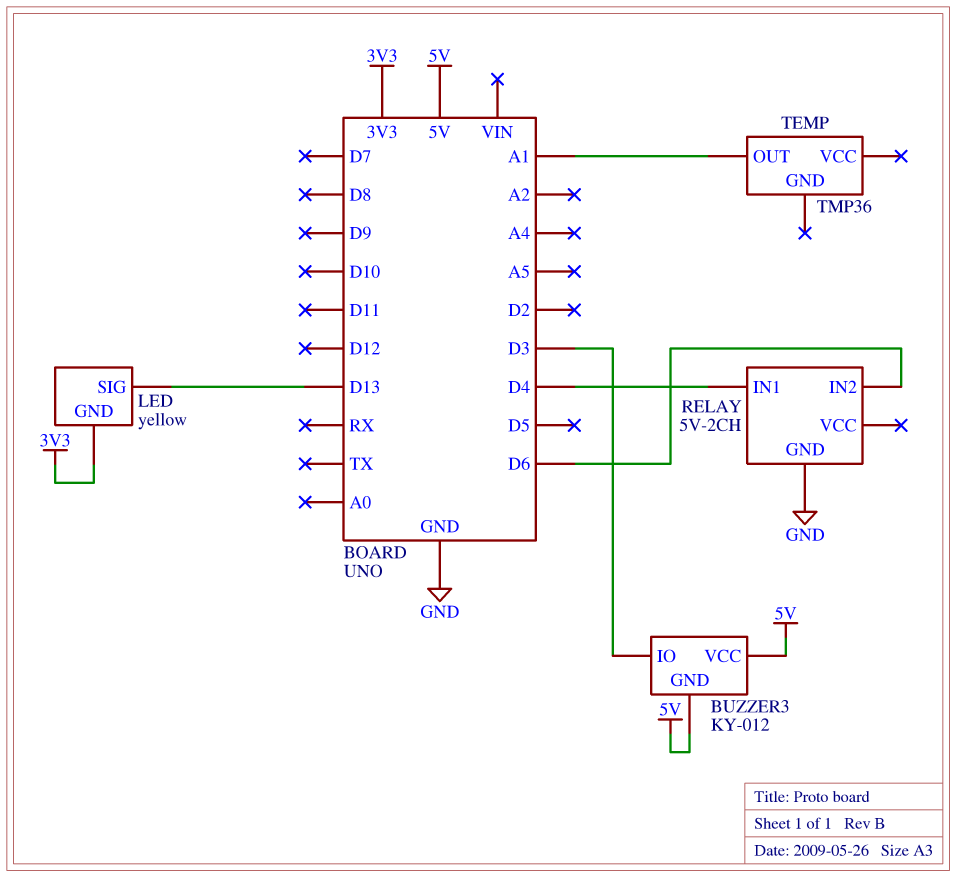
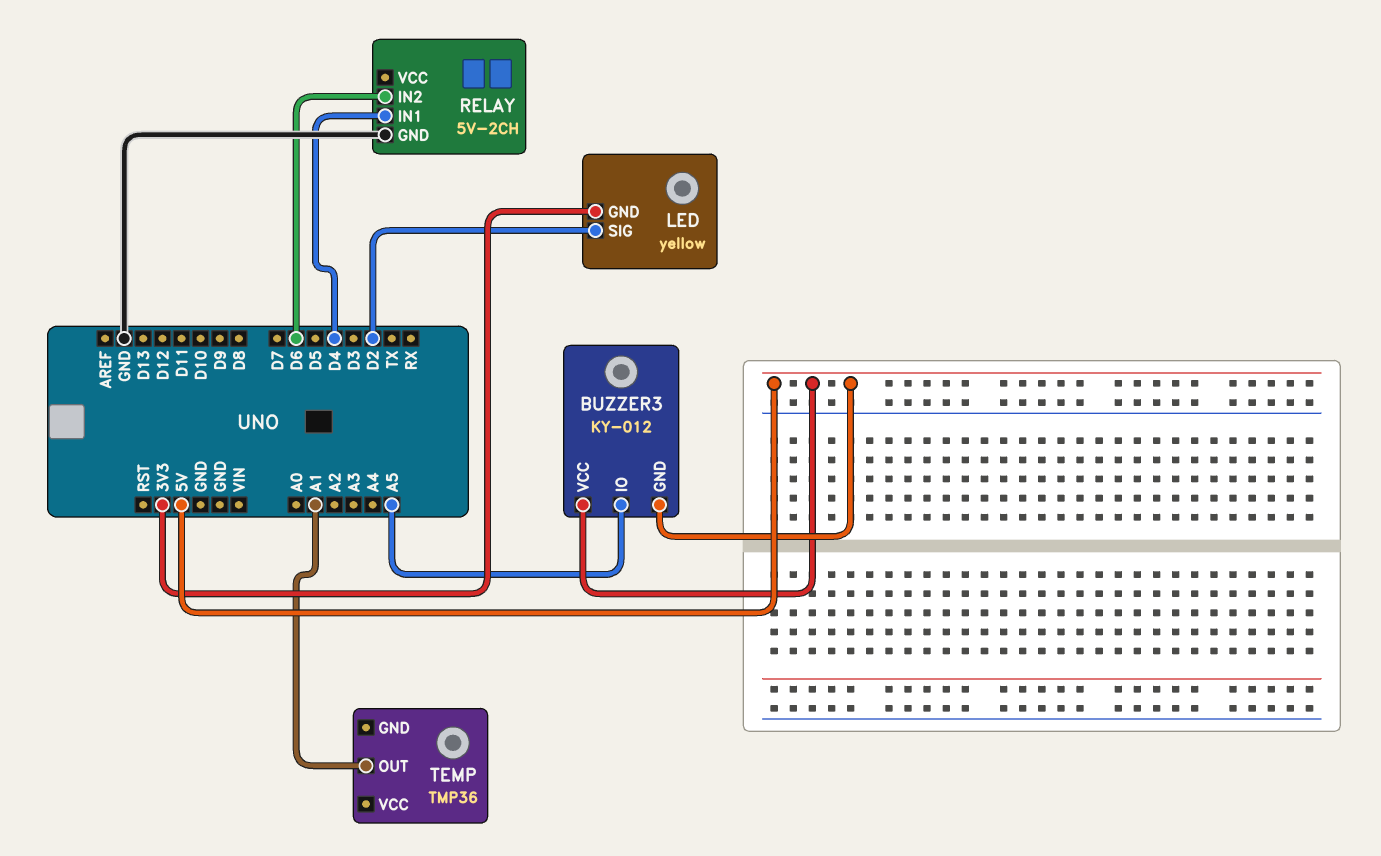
BUZZER3 pin IO: D3 -> A5
LED pin SIG: D13 -> D2

